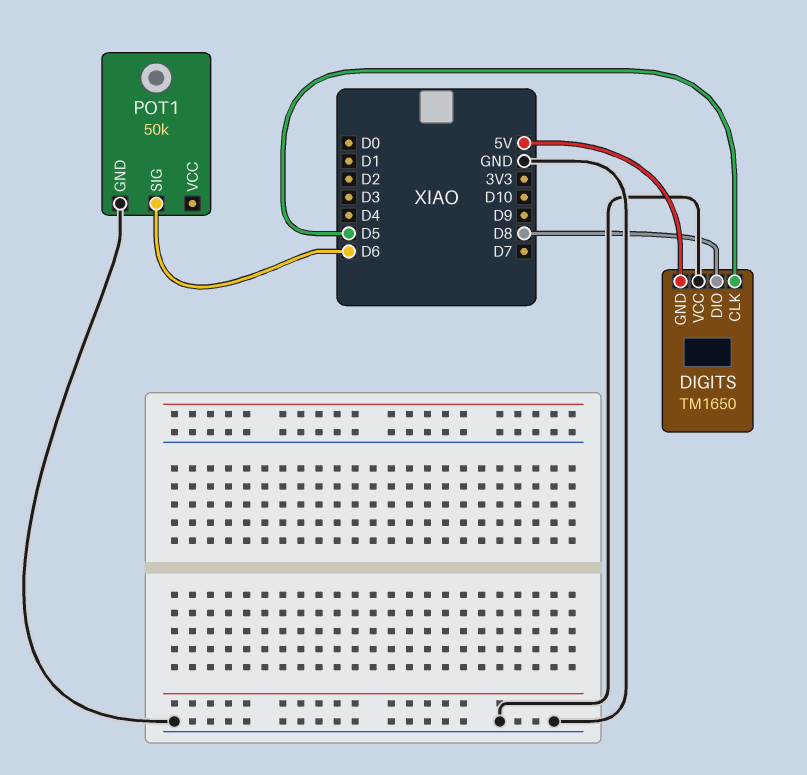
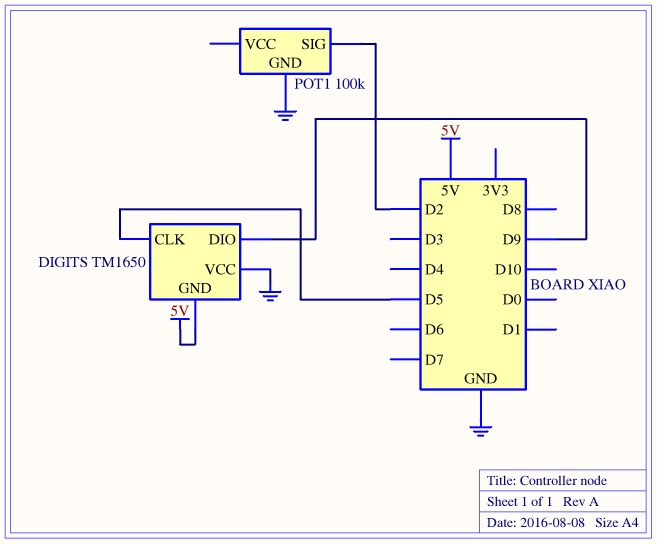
DIGITS pin DIO: D8 -> D9
POT1: 50k -> 100k
POT1 pin SIG: D6 -> D2

